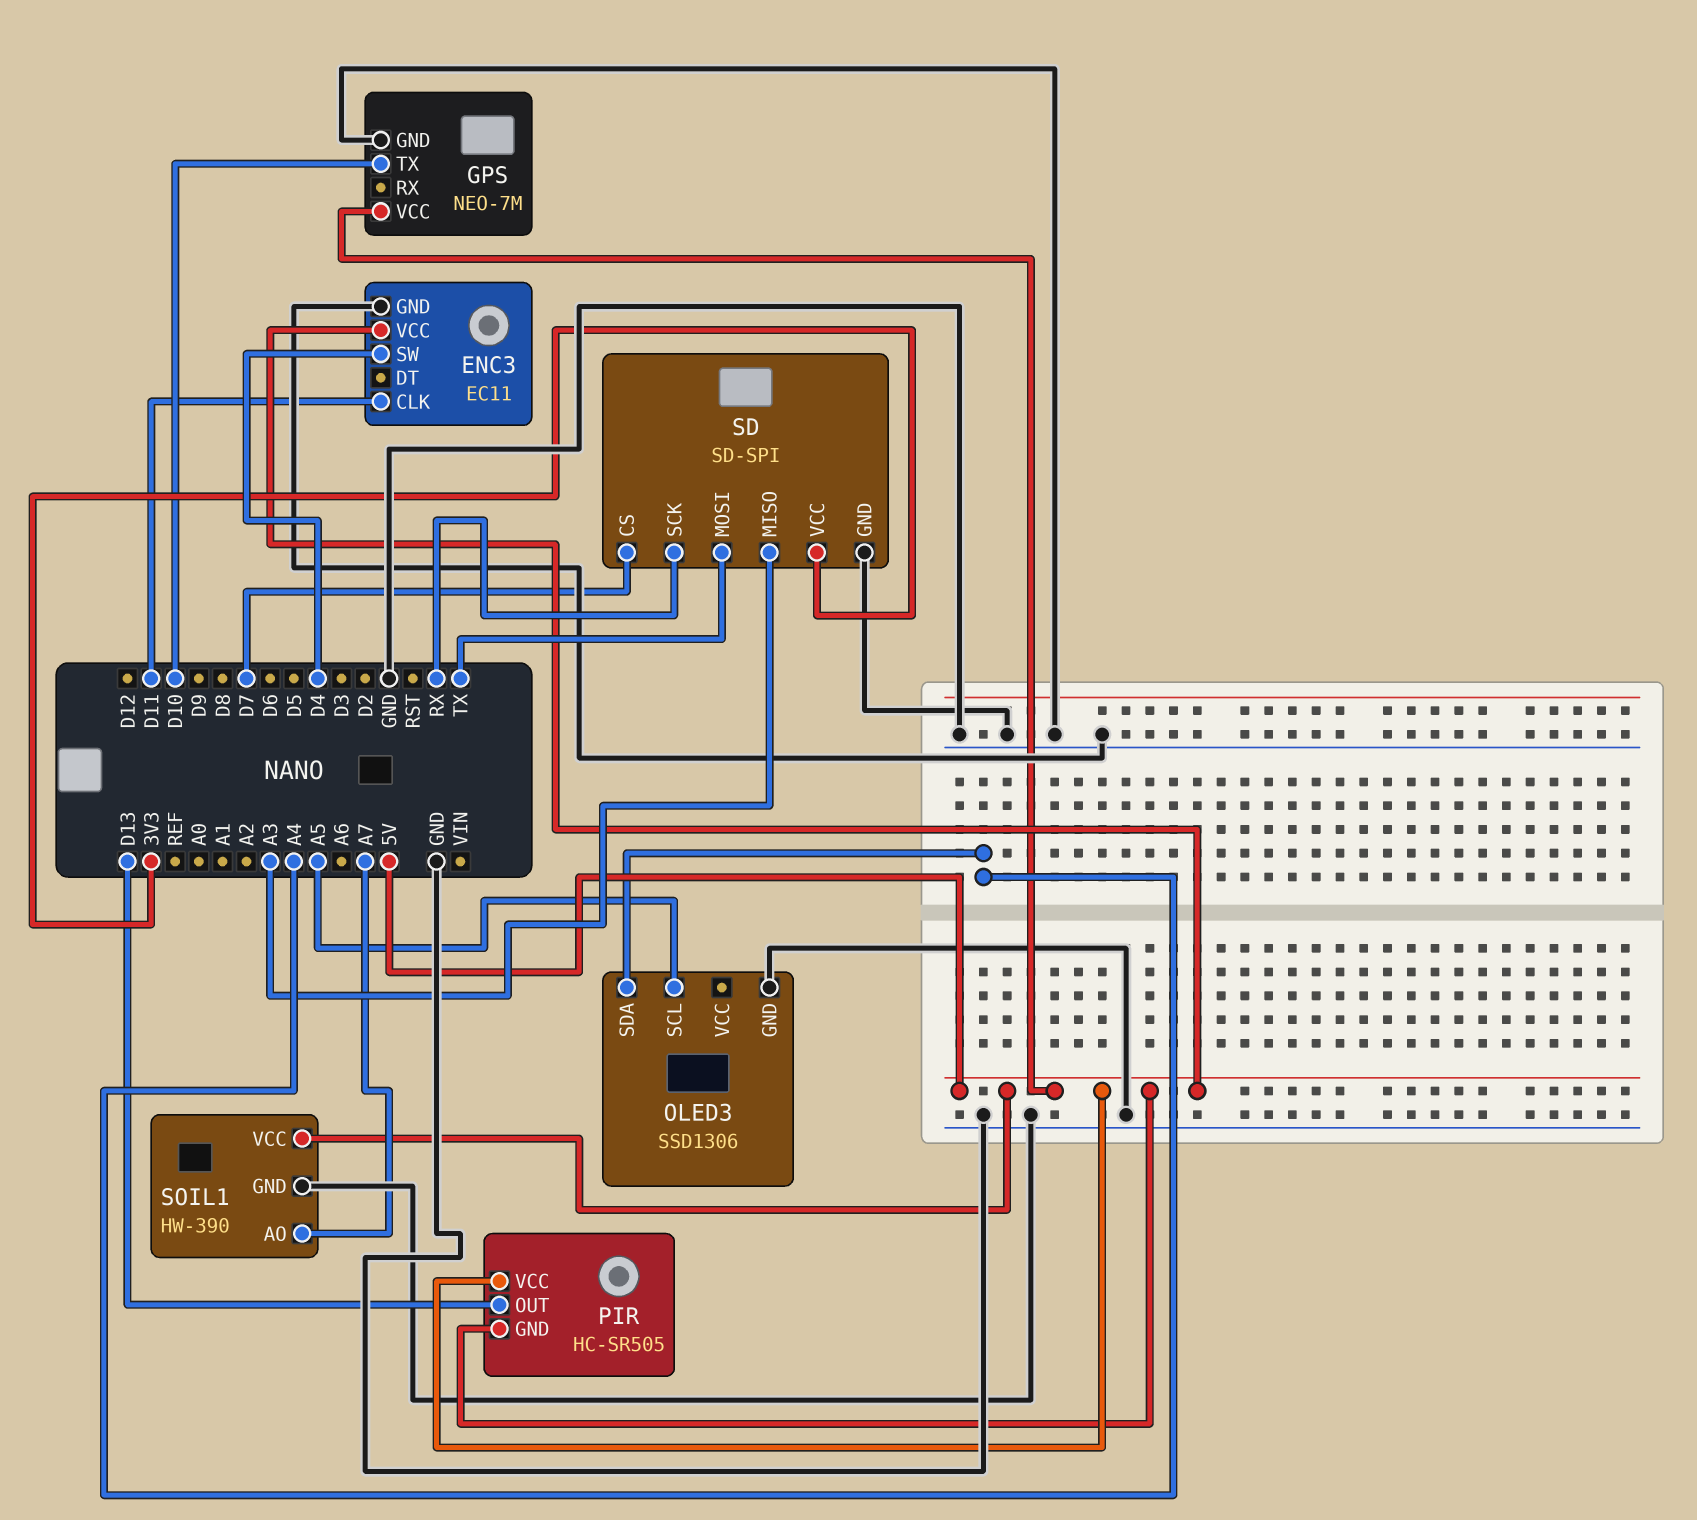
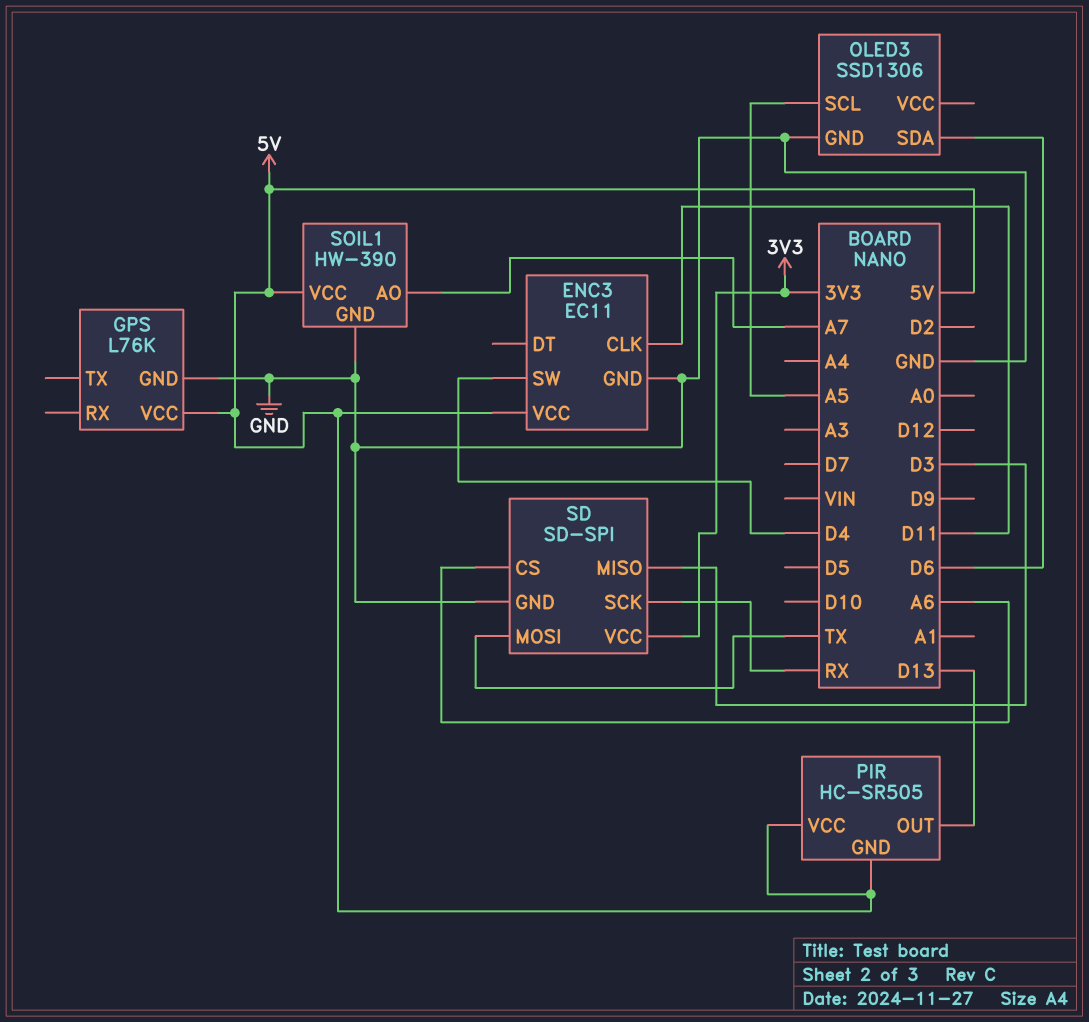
GPS: NEO-7M -> L76K
GPS pin TX: D10 -> none
OLED3 pin SDA: A4 -> D6
SD pin CS: D7 -> A6
SD pin MISO: A3 -> D3

